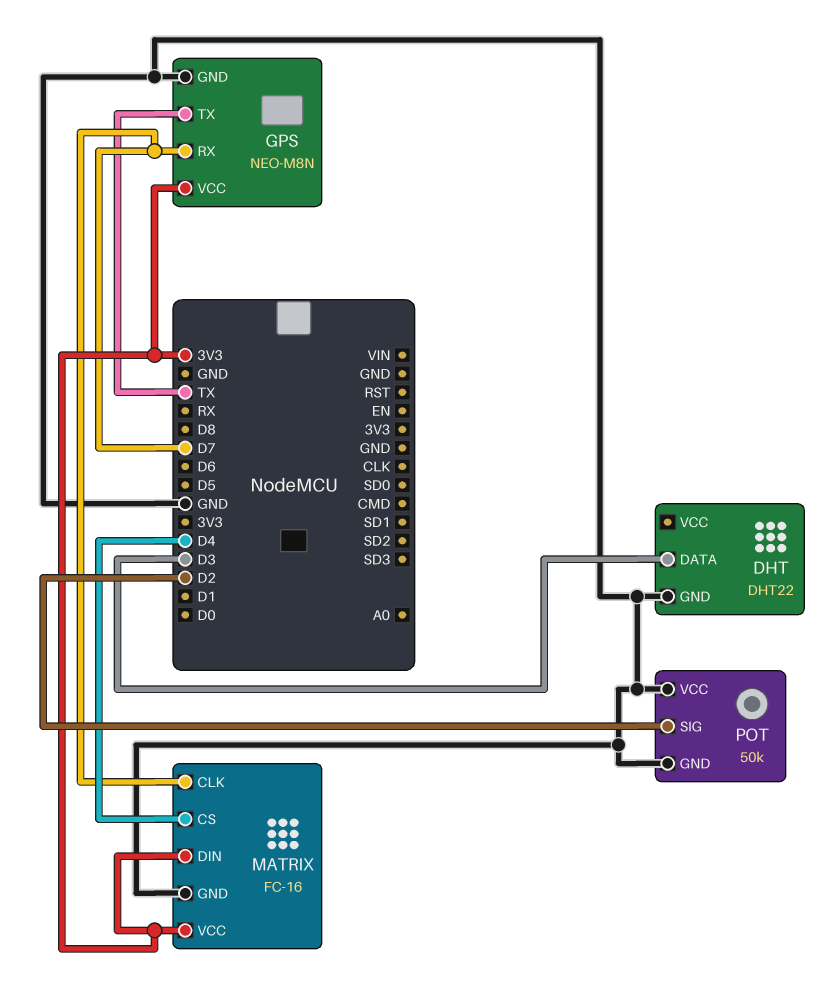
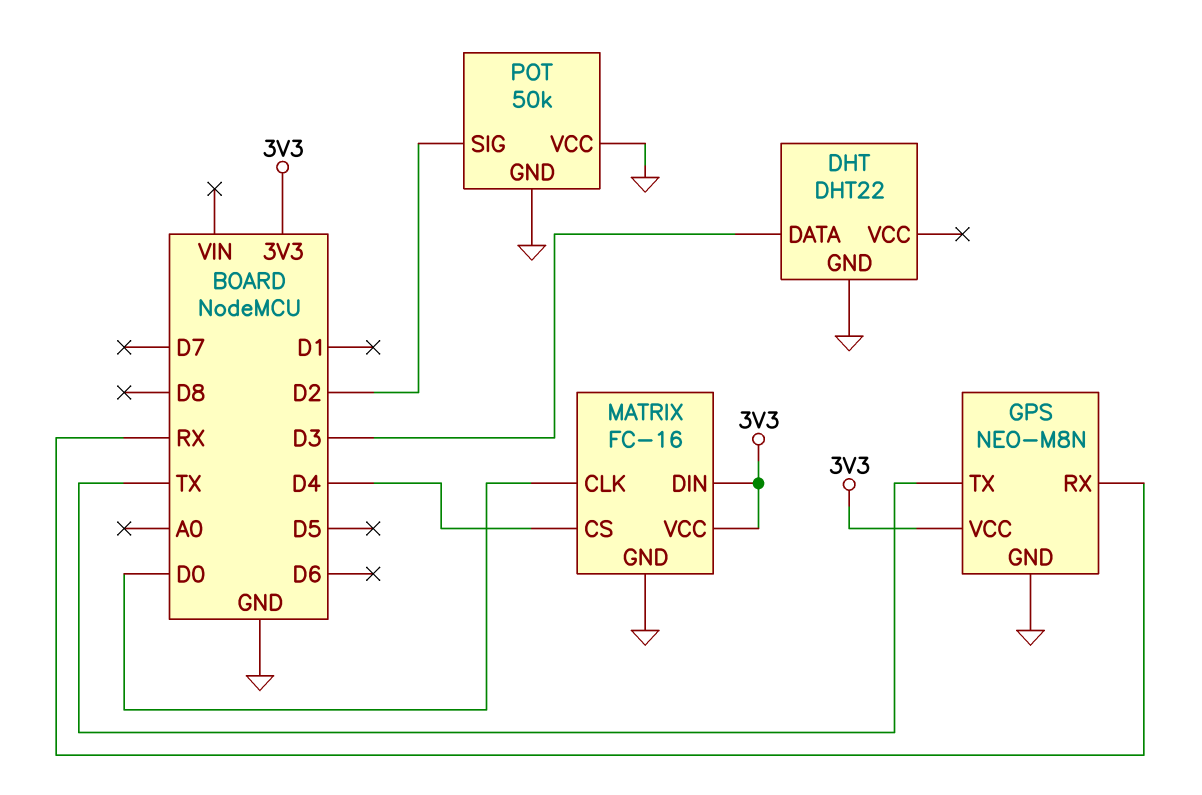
GPS pin RX: D7 -> RX
MATRIX pin CLK: D7 -> D0

